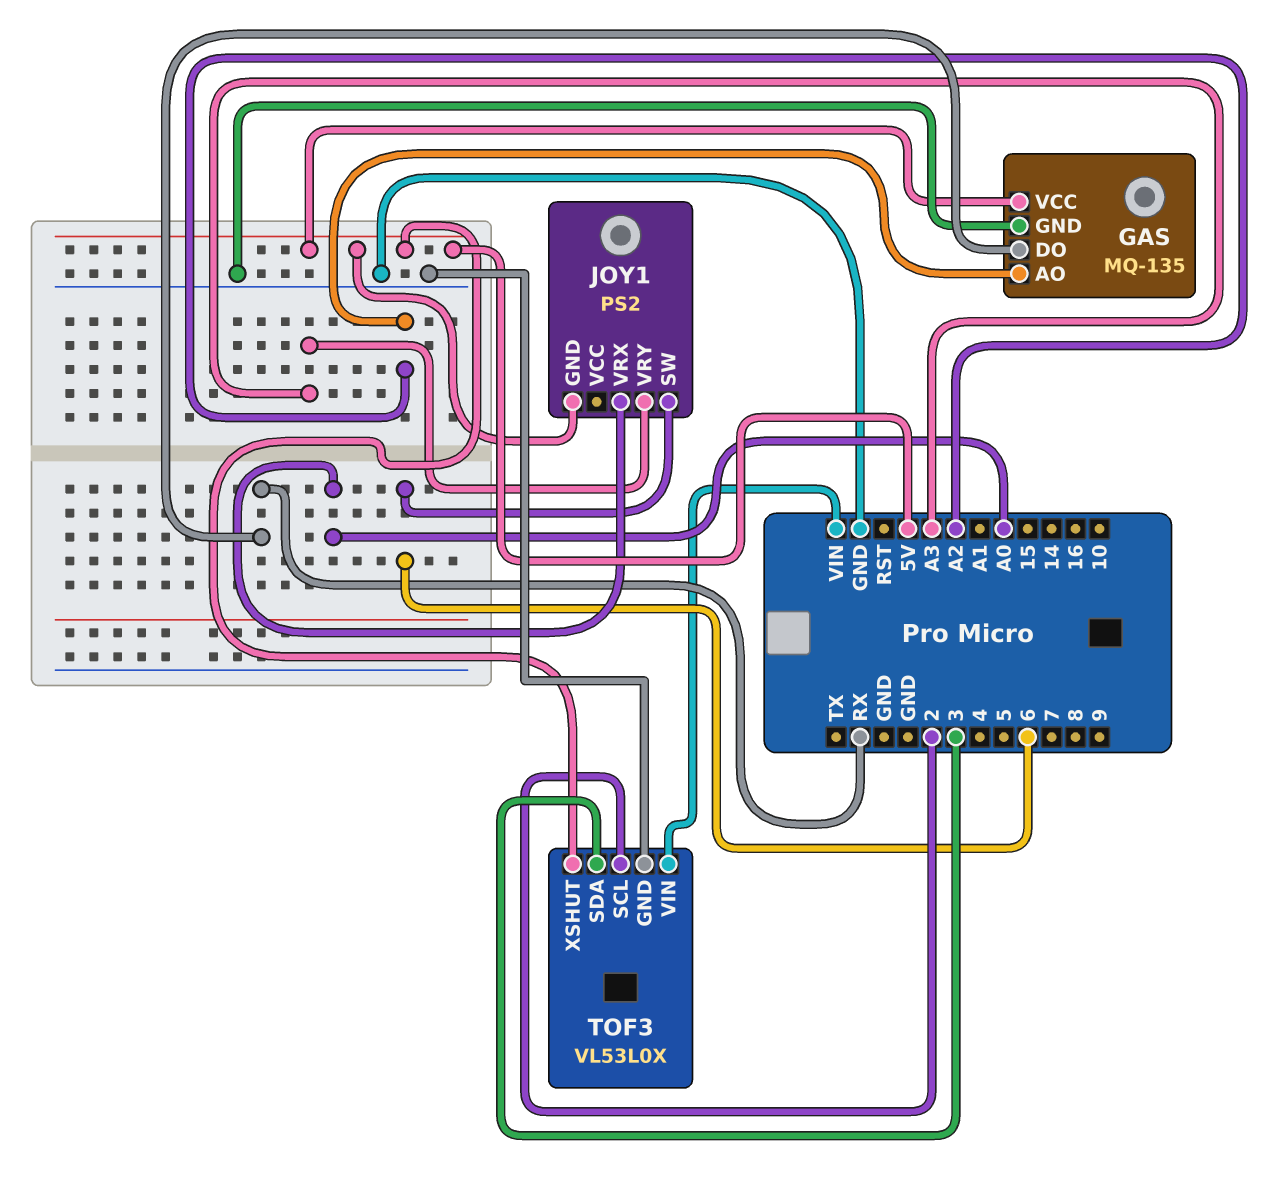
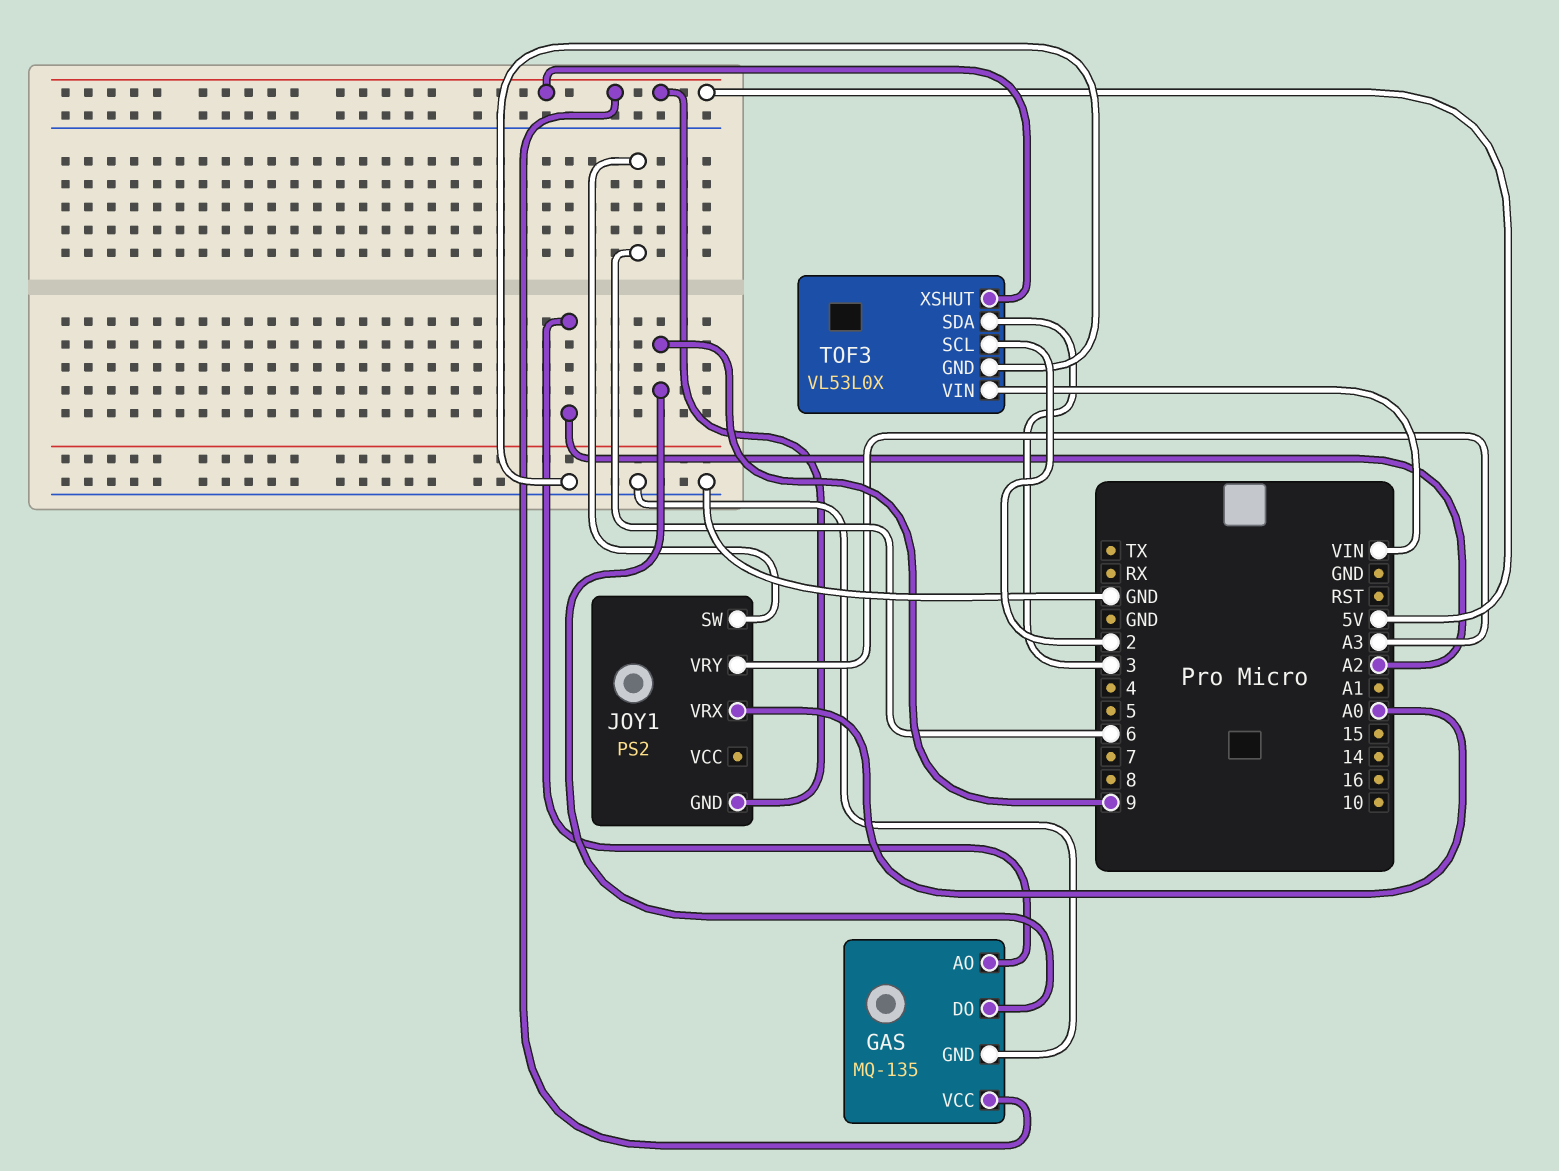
GAS pin DO: RX -> 9

